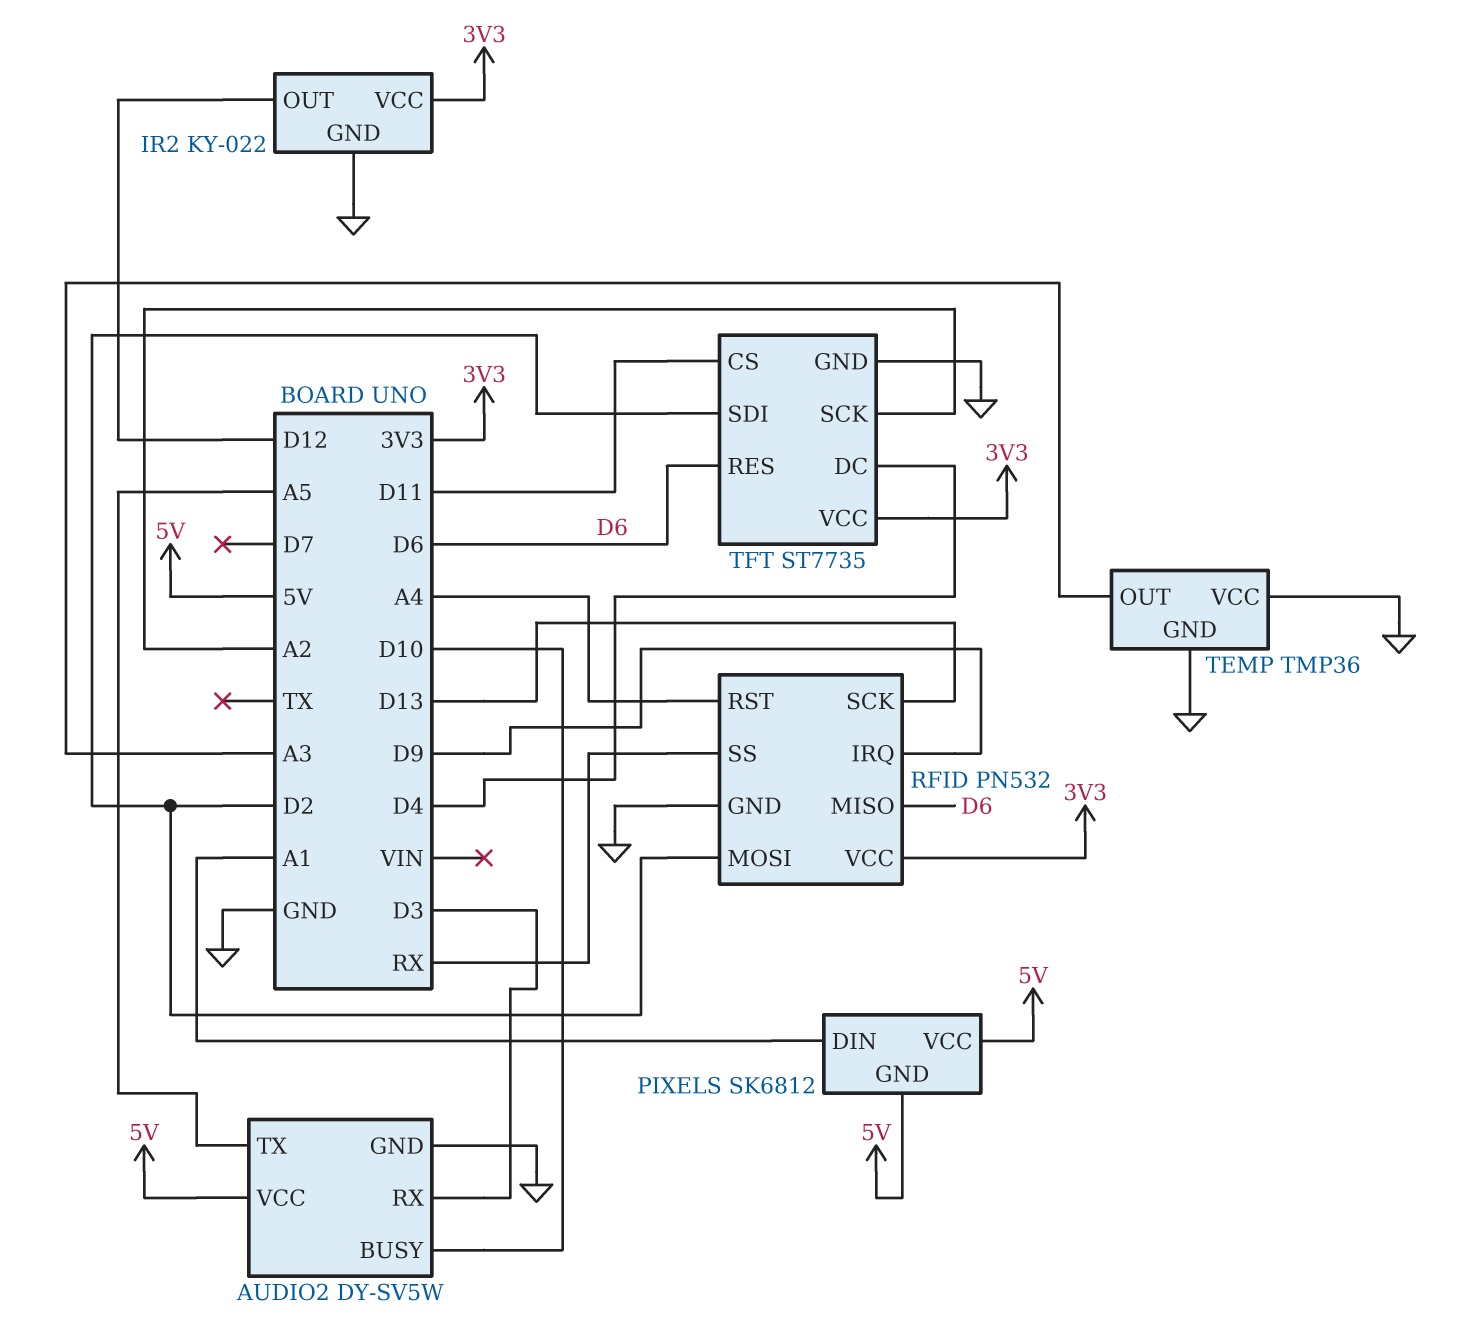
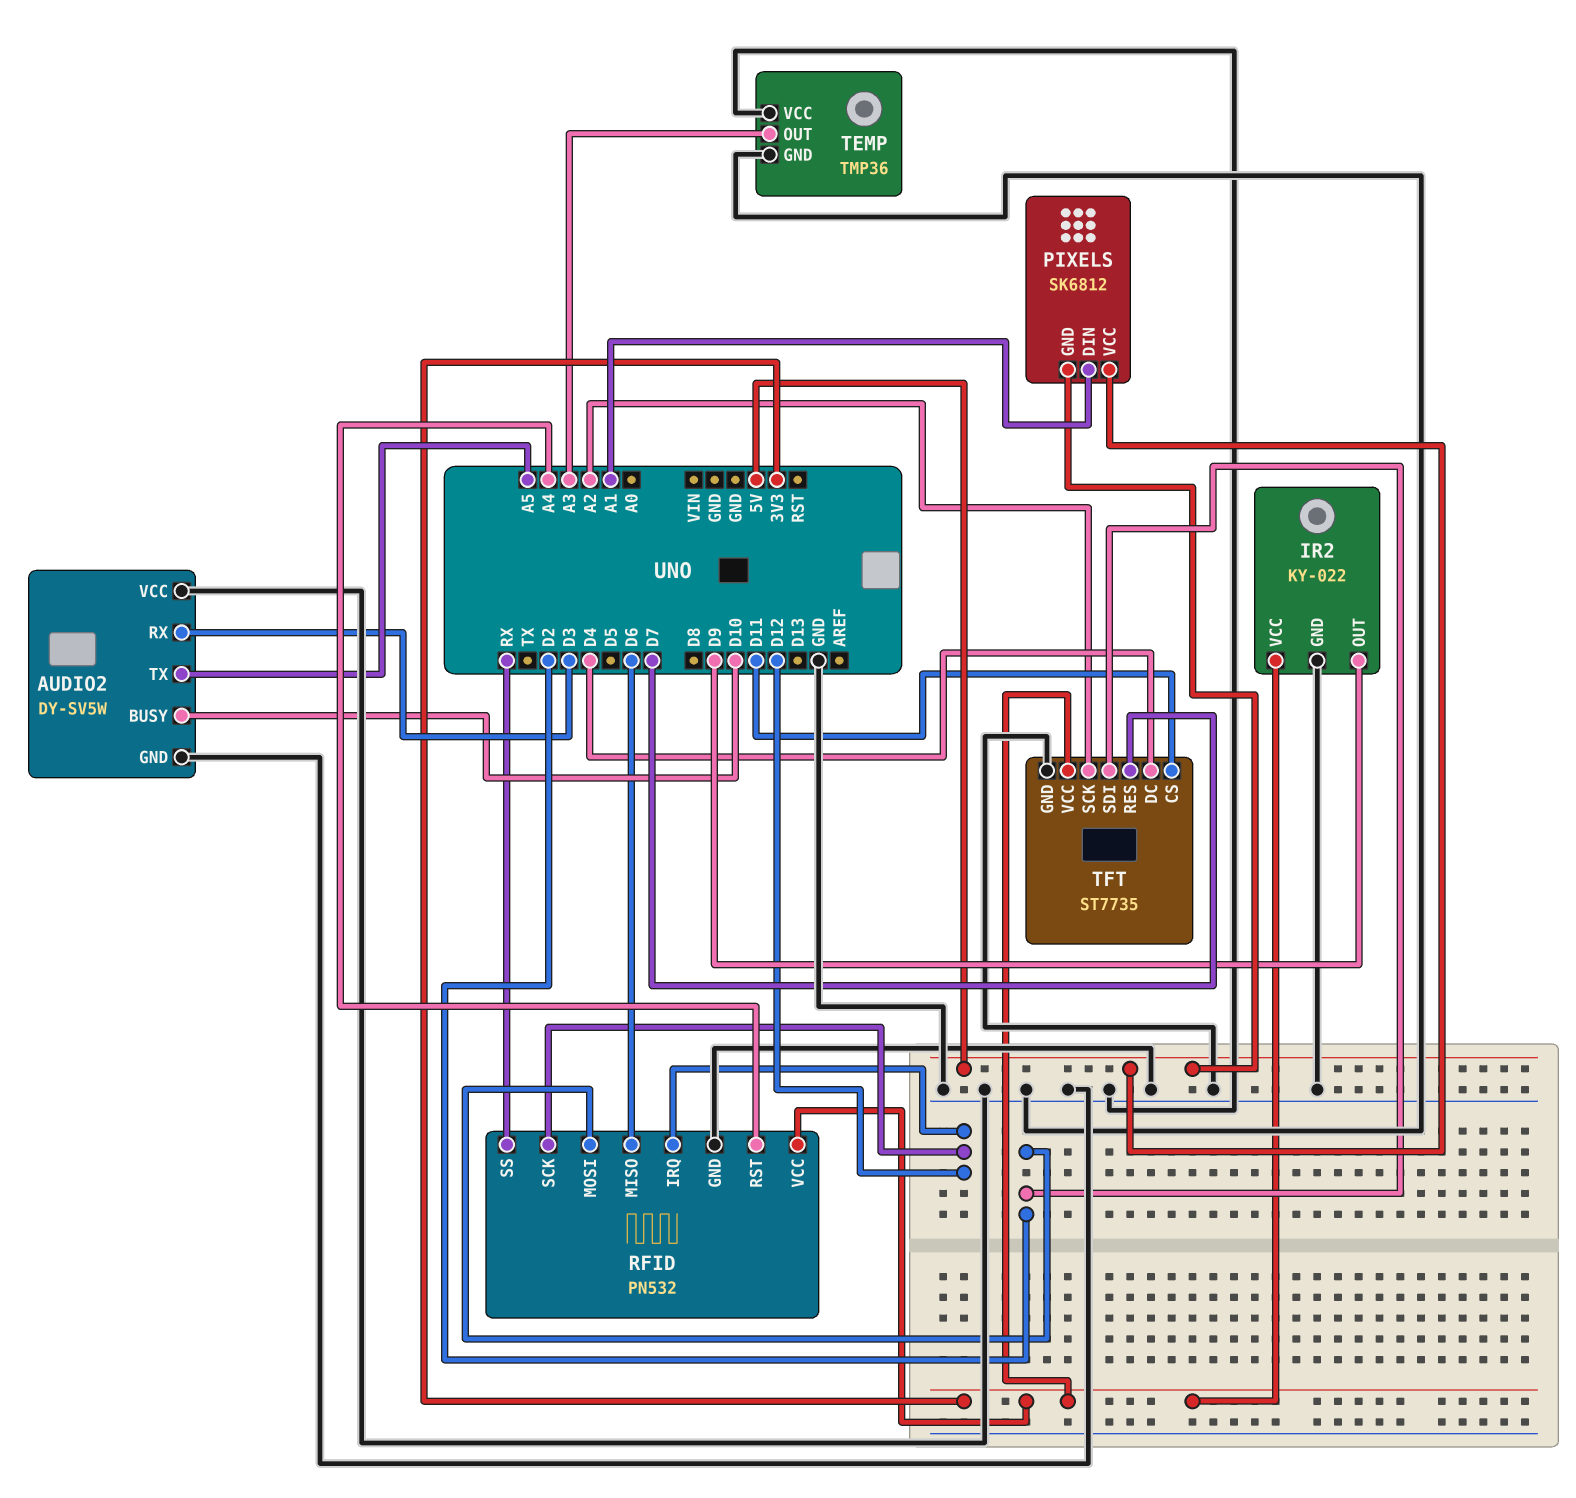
AUDIO2 pin VCC: 5V -> GND
IR2 pin OUT: D12 -> D9
RFID pin IRQ: D9 -> D12
RFID pin SCK: D13 -> D12
TFT pin RES: D6 -> D7

